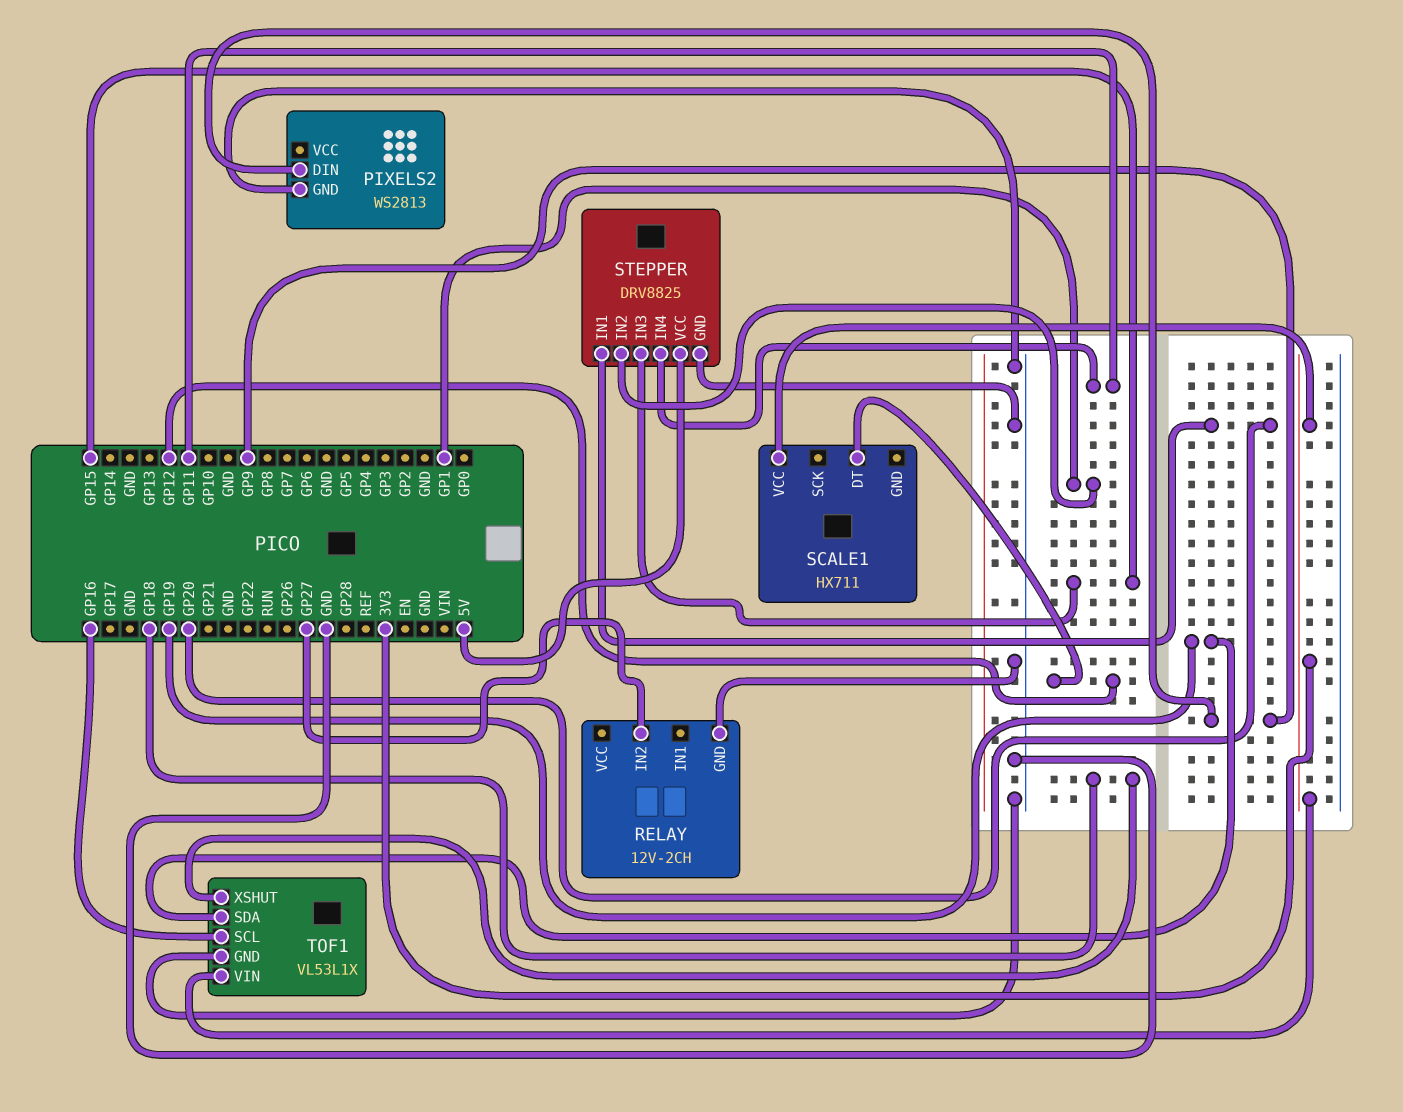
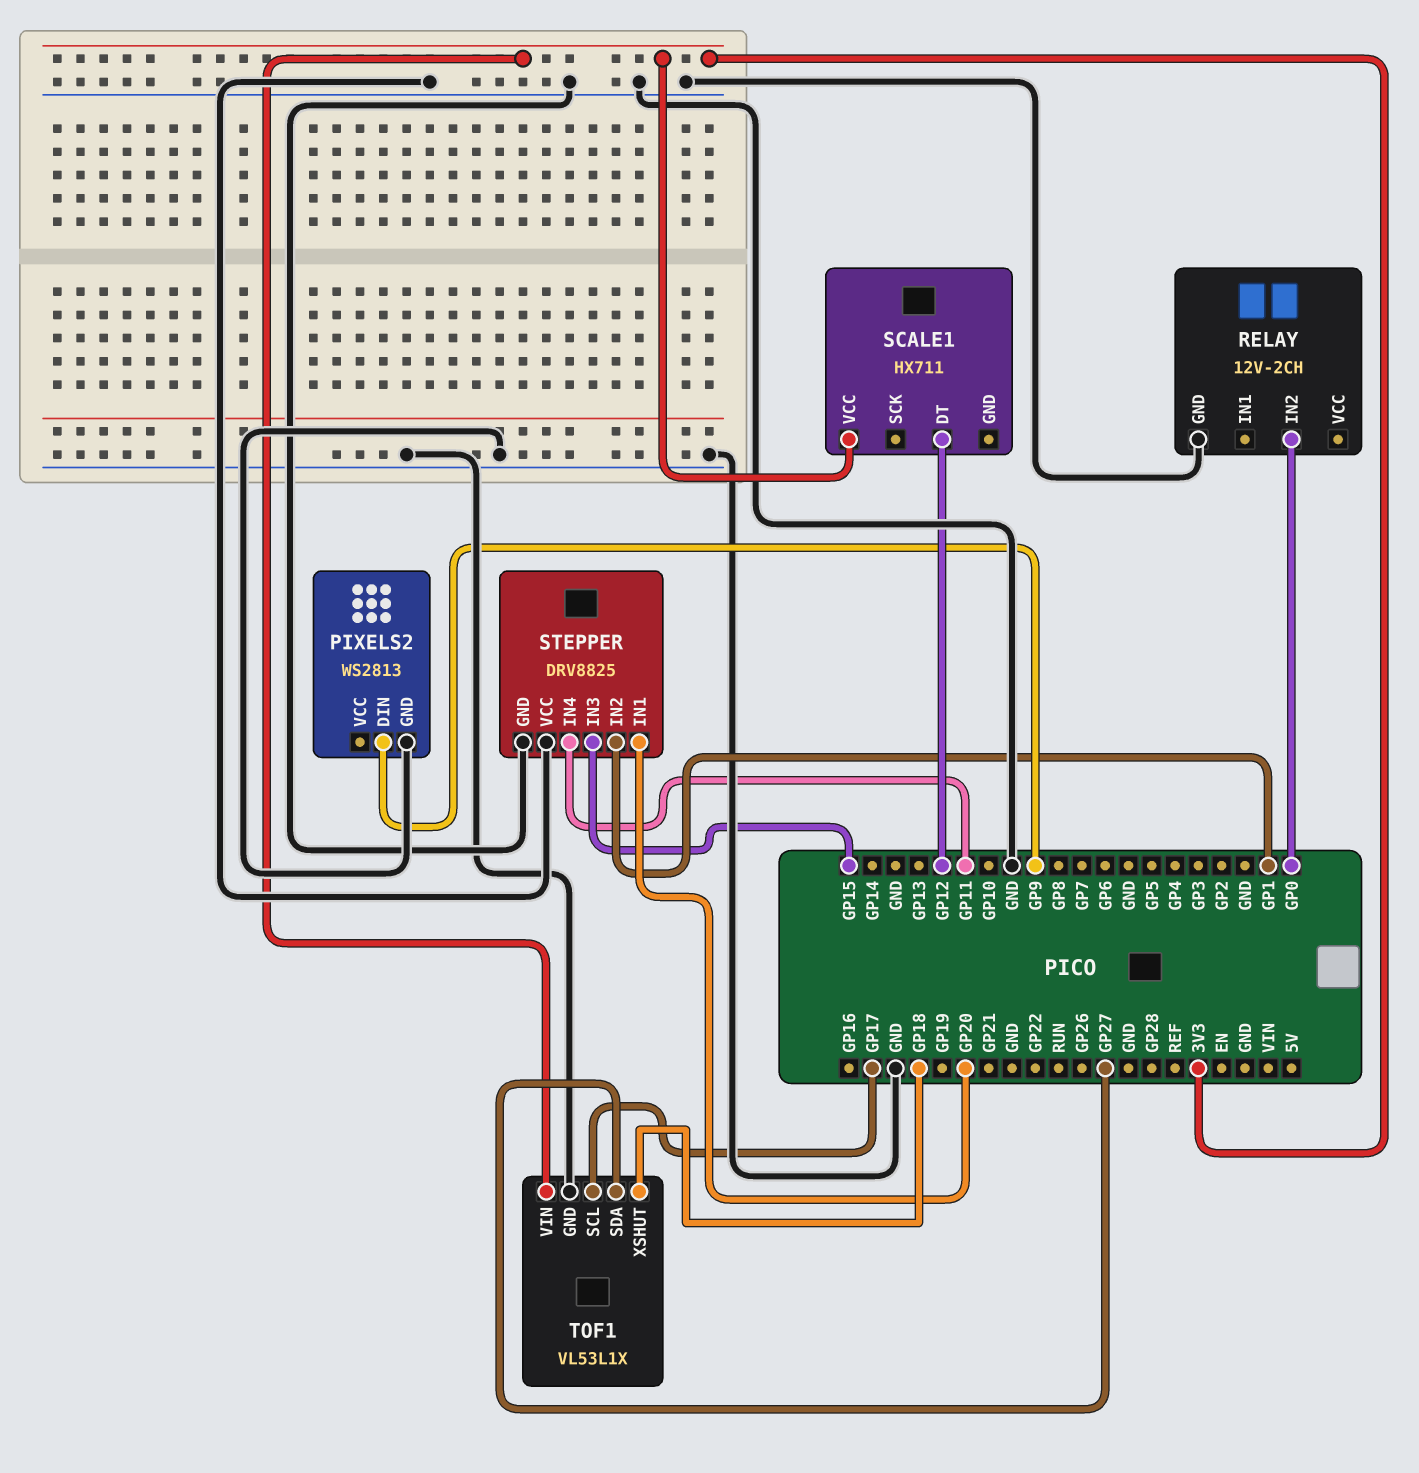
RELAY pin IN2: GP27 -> GP0
STEPPER pin VCC: 5V -> GND
TOF1 pin SCL: GP16 -> GP17
TOF1 pin SDA: GP19 -> GP27

